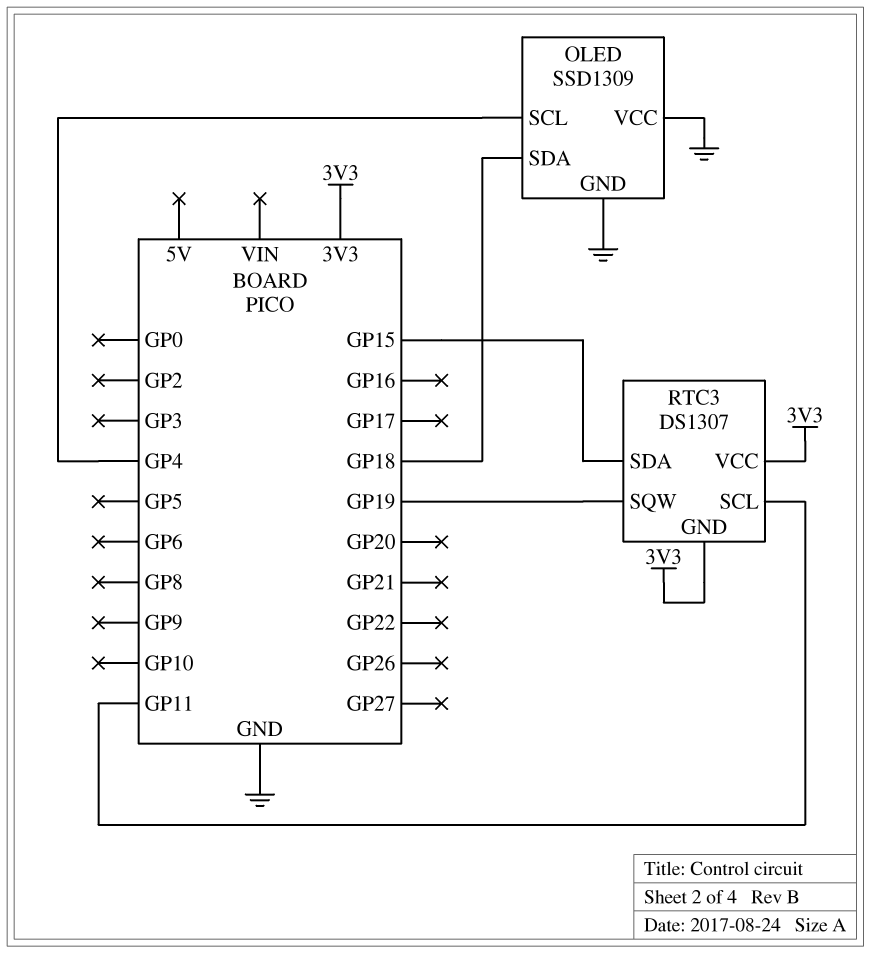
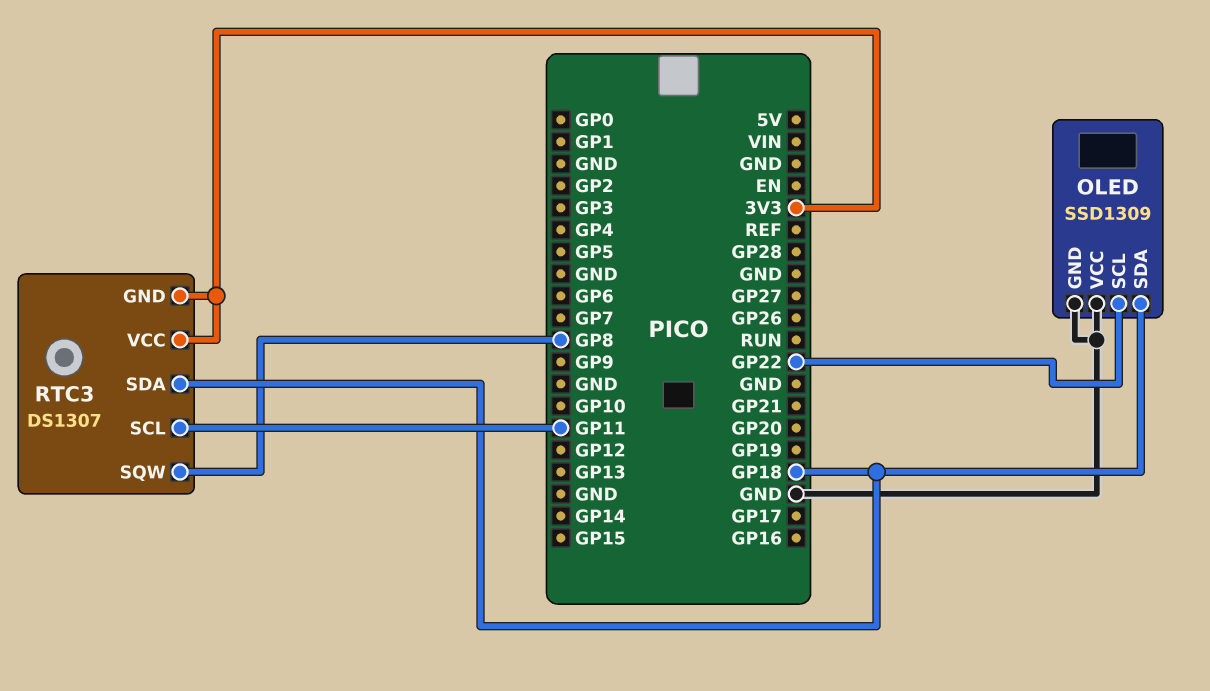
OLED pin SCL: GP4 -> GP22
RTC3 pin SDA: GP15 -> GP18
RTC3 pin SQW: GP19 -> GP8

